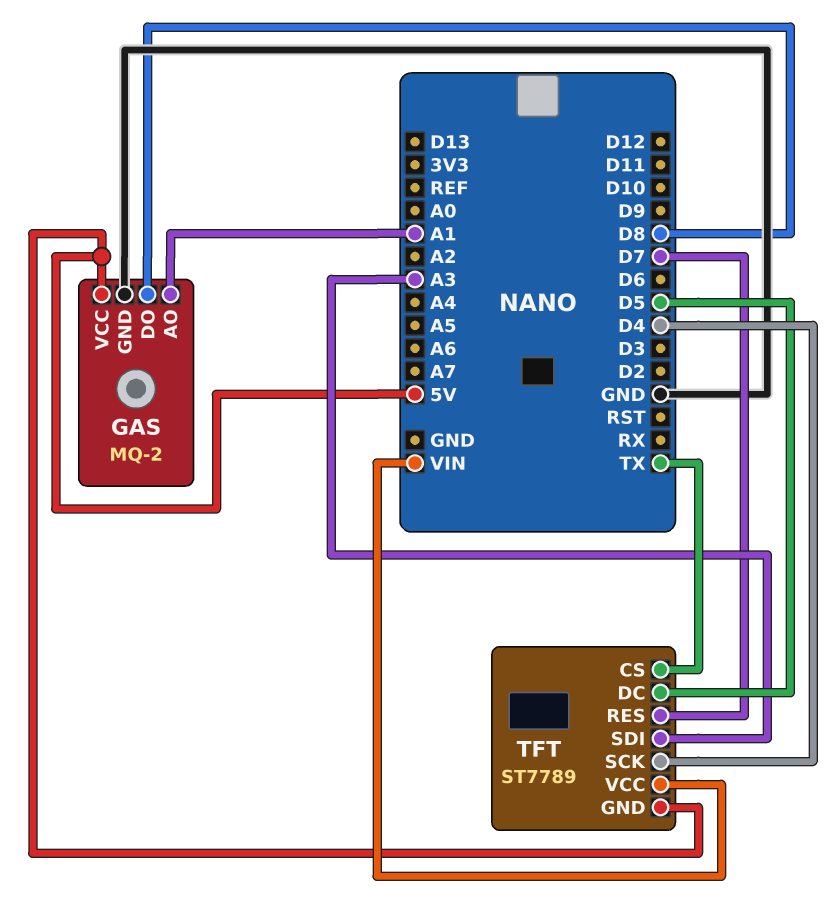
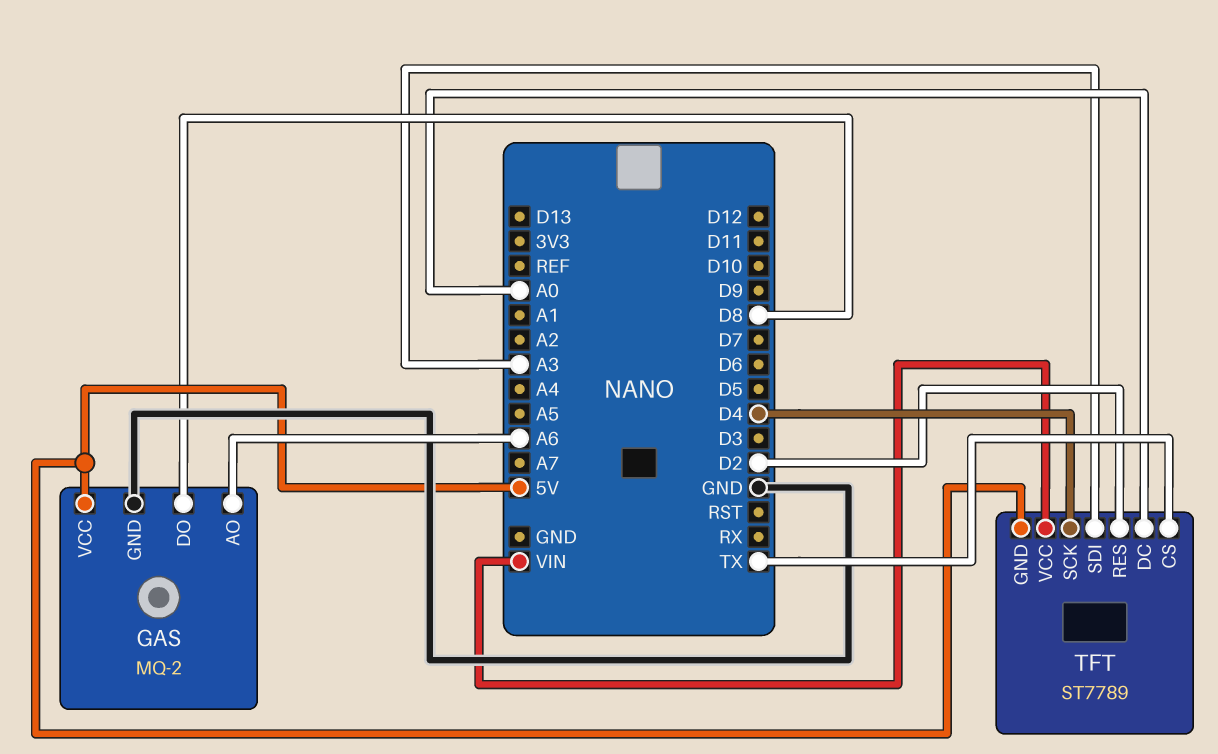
GAS pin AO: A1 -> A6
TFT pin DC: D5 -> A0
TFT pin RES: D7 -> D2

